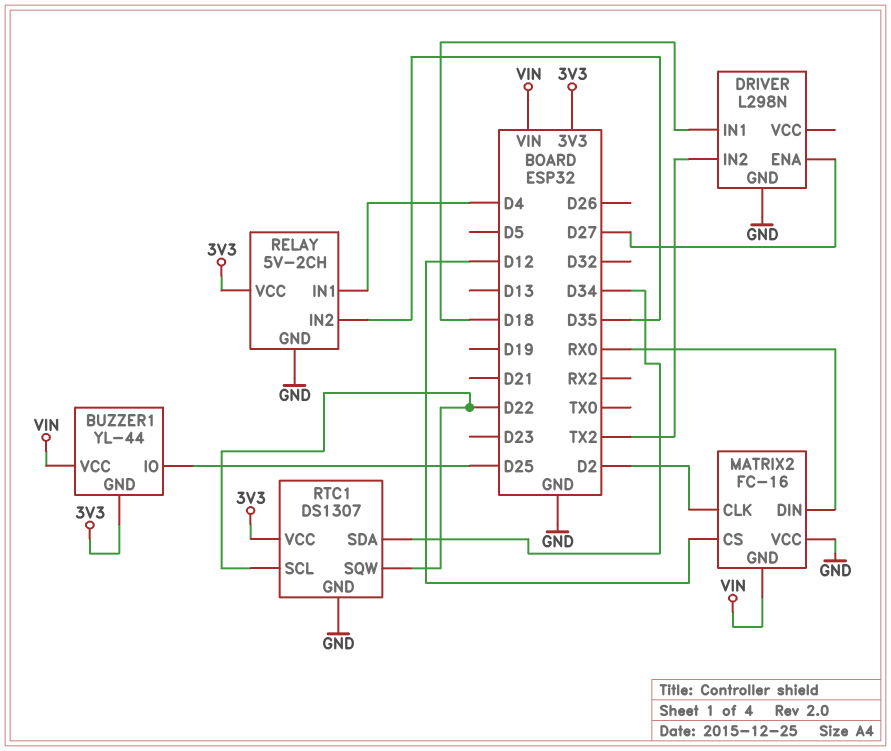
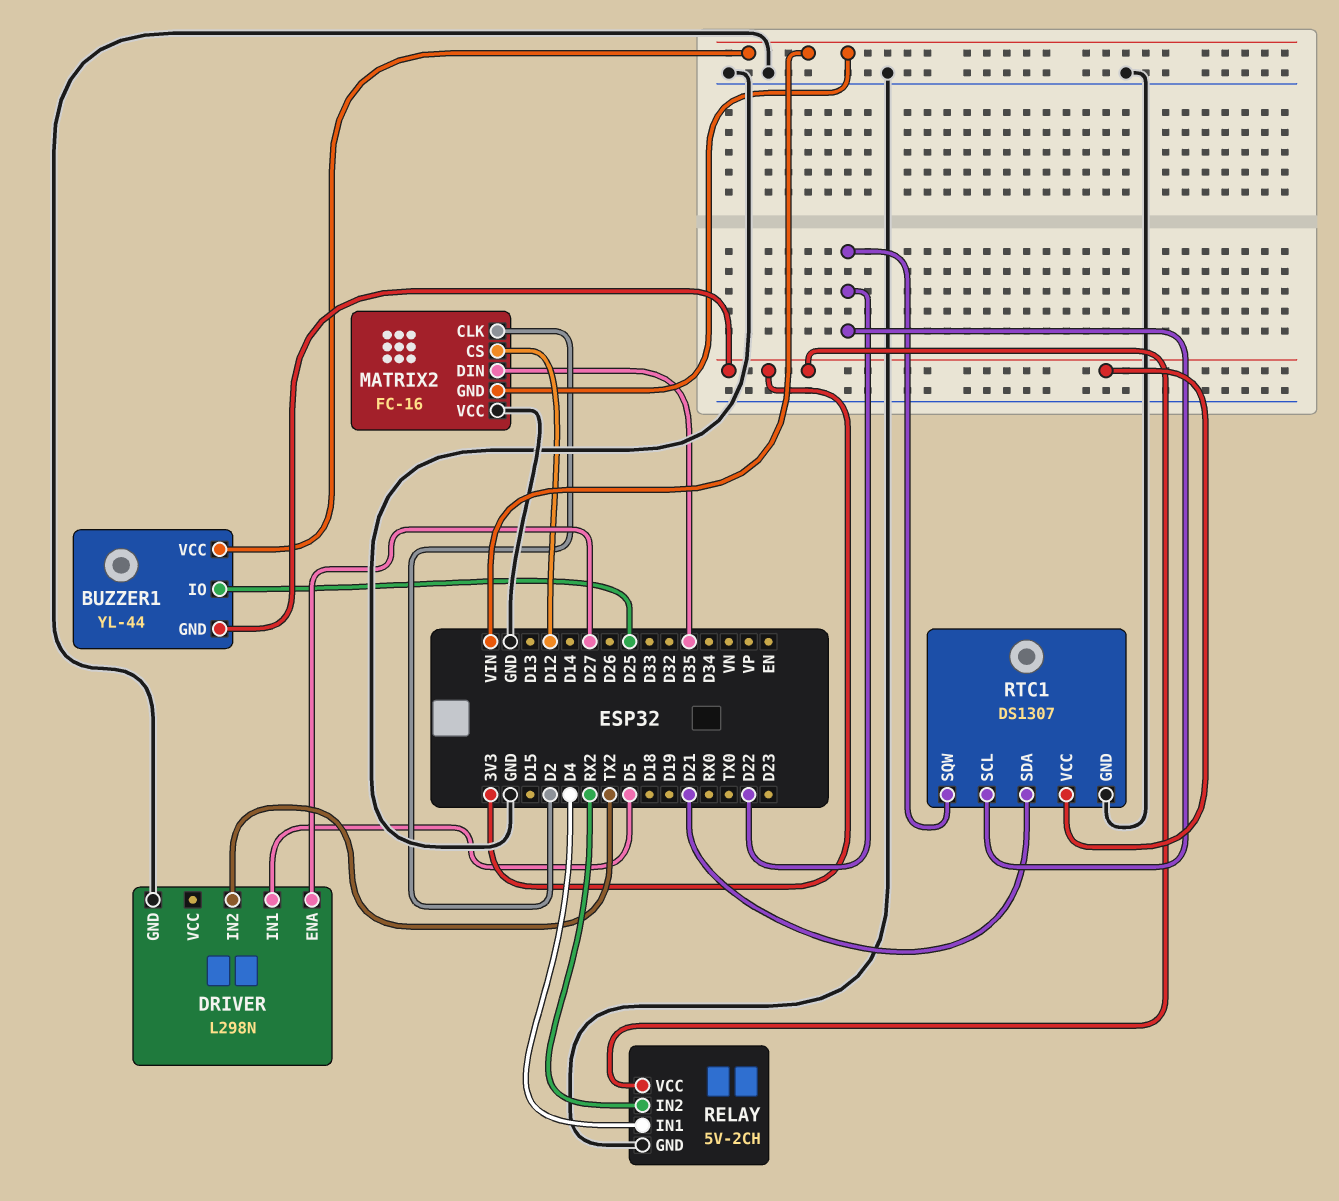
DRIVER pin IN1: D18 -> D5
MATRIX2 pin DIN: RX0 -> D35
RELAY pin IN2: D35 -> RX2
RTC1 pin SDA: D34 -> D21

